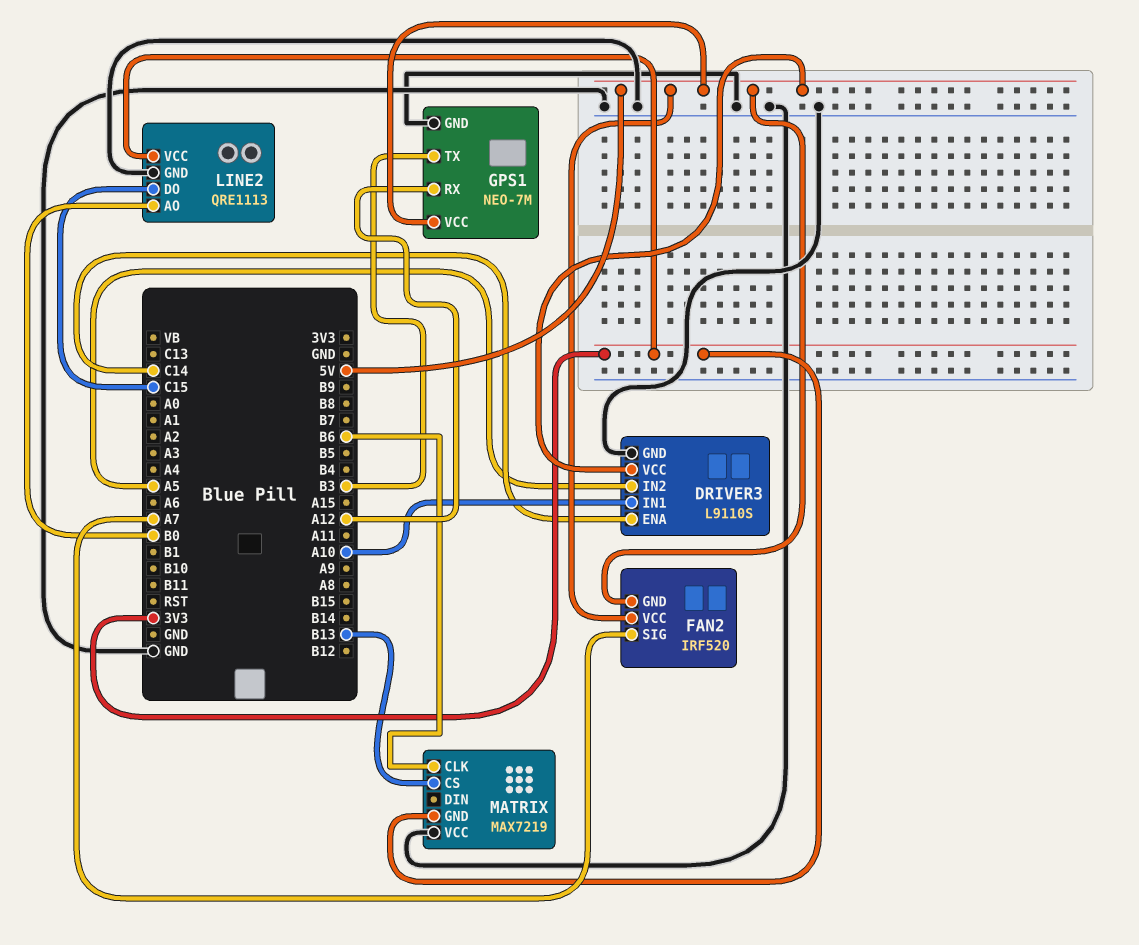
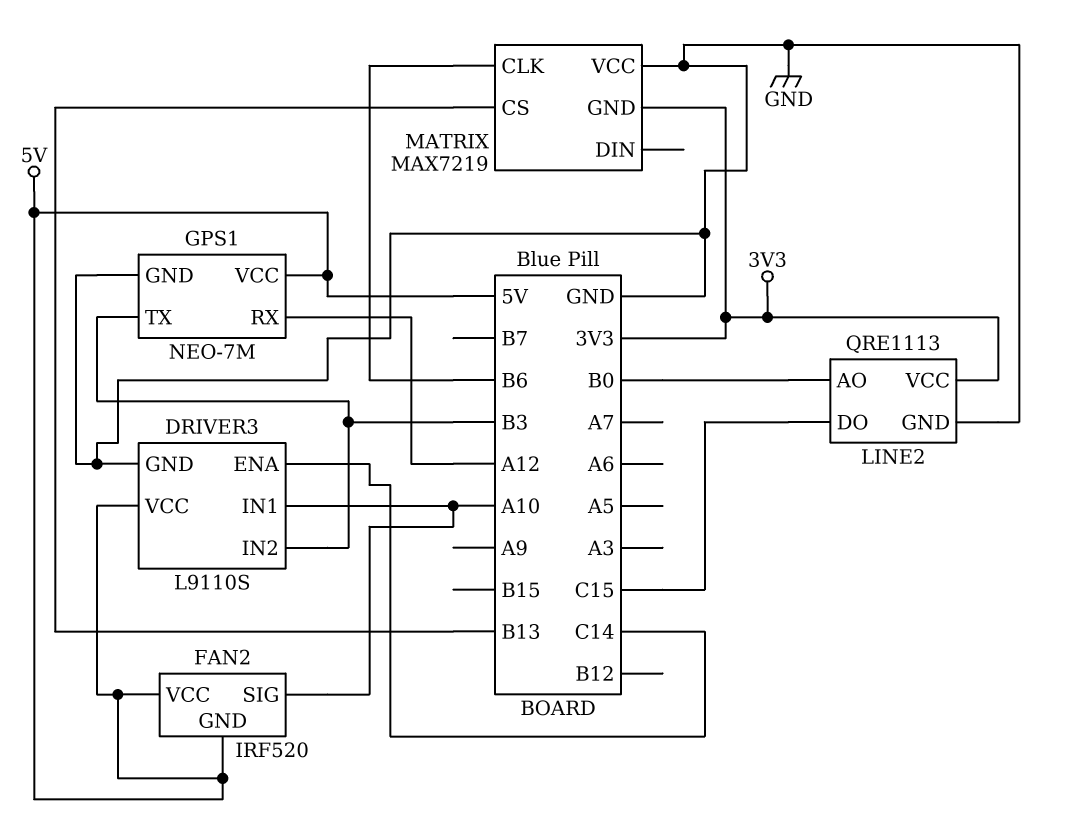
DRIVER3 pin IN2: A5 -> B3
FAN2 pin SIG: A7 -> A10

